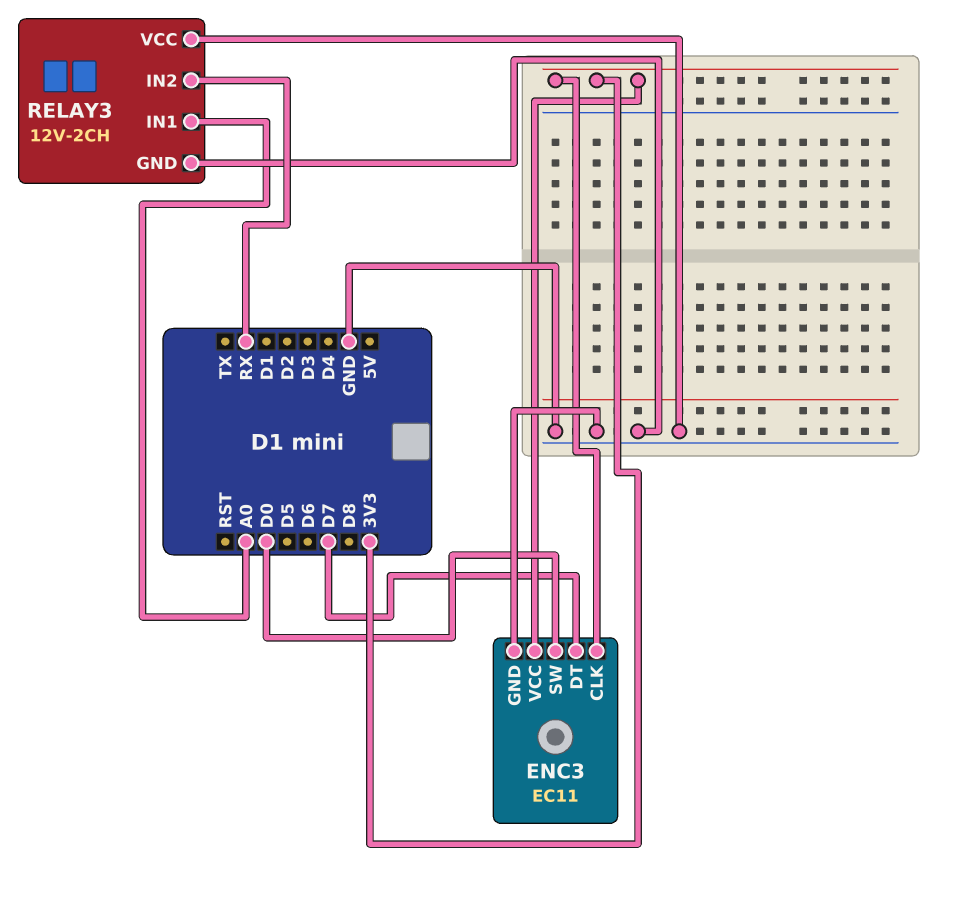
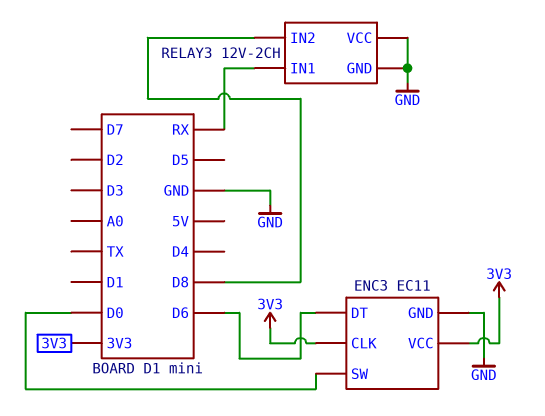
ENC3 pin DT: D7 -> D6
RELAY3 pin IN1: A0 -> RX
RELAY3 pin IN2: RX -> D8

